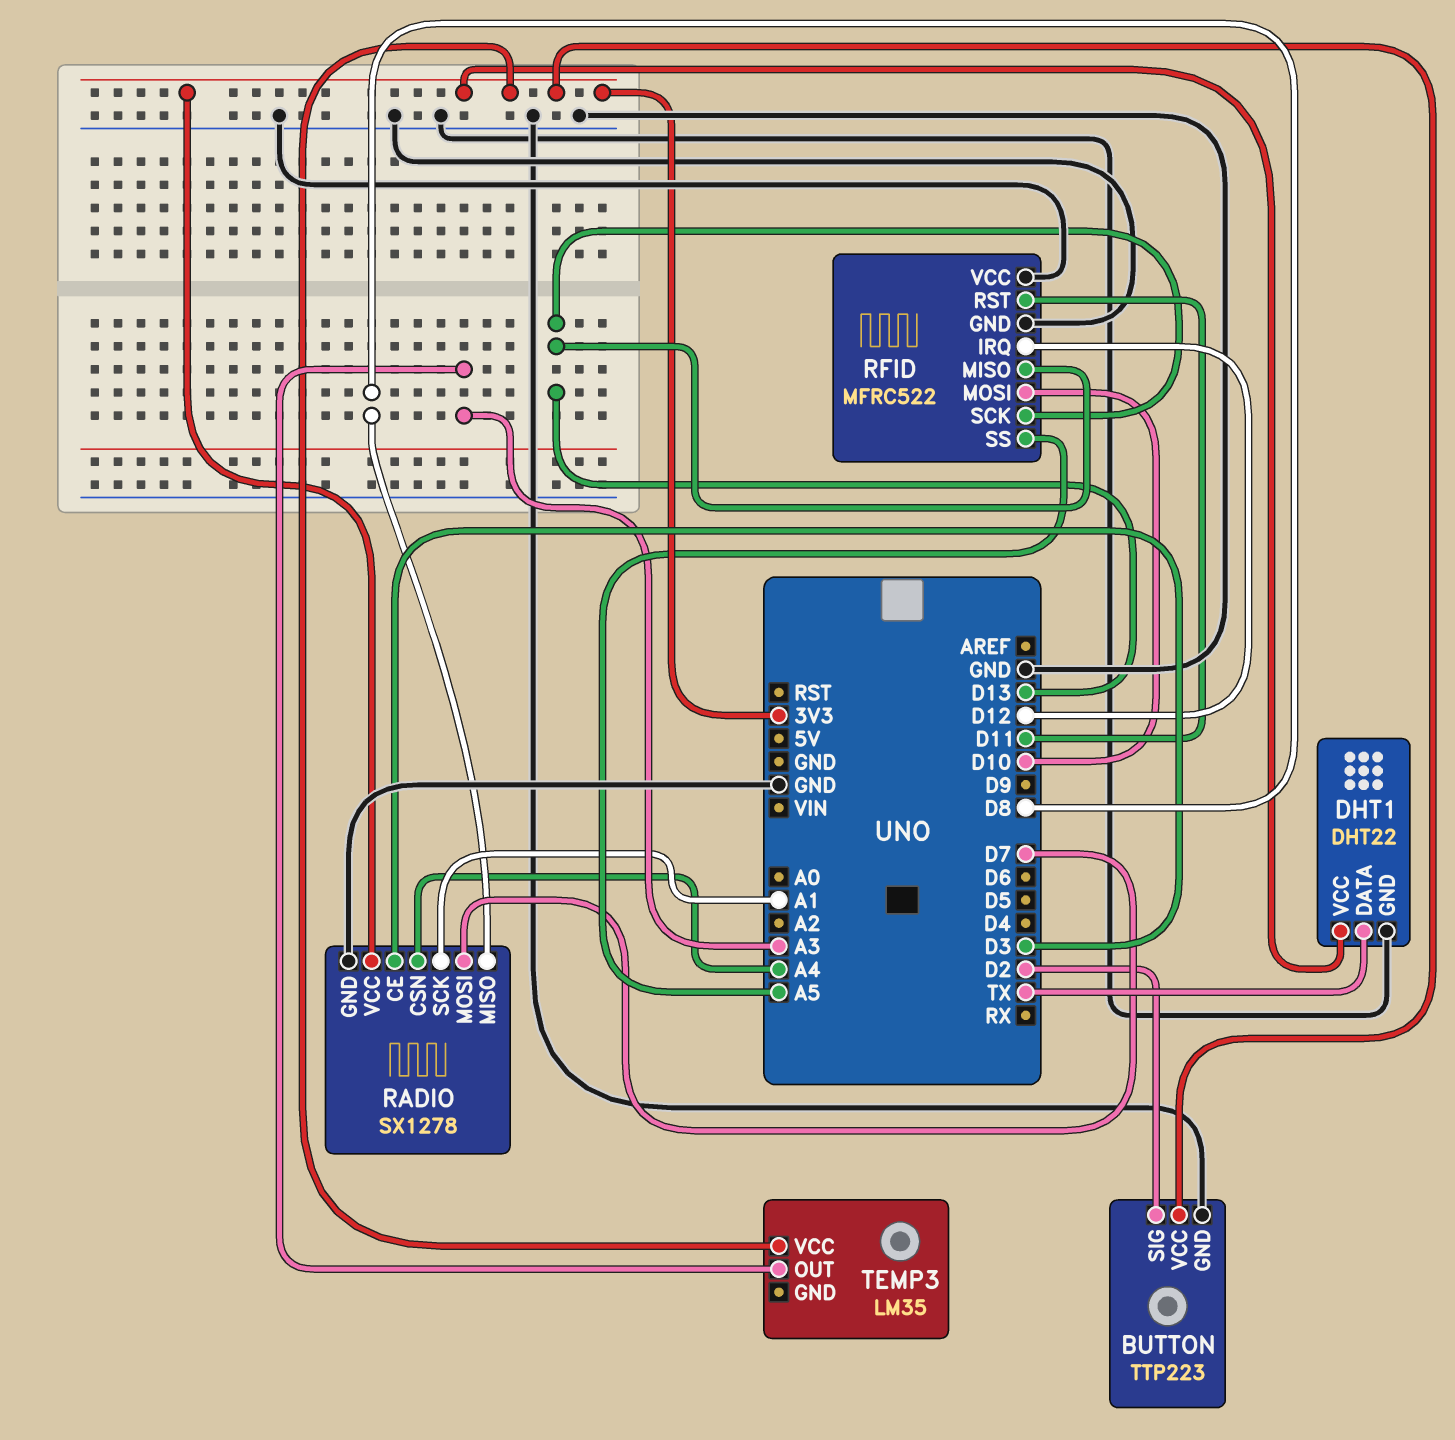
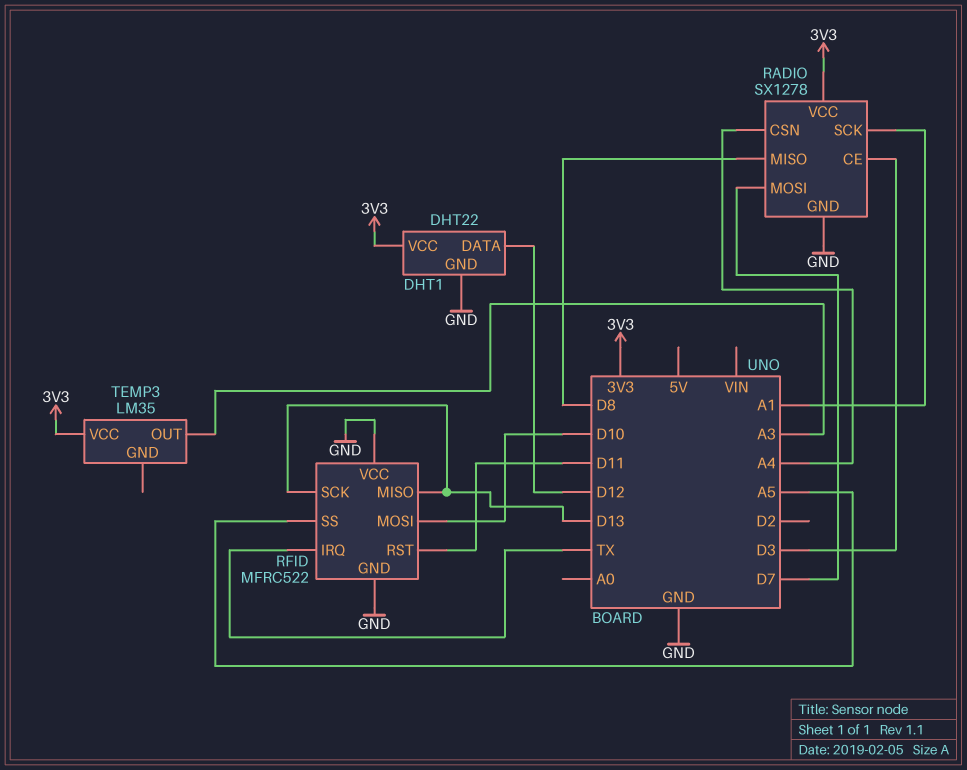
BUTTON: TTP223 -> none
BUTTON pin GND: GND -> none
BUTTON pin SIG: D2 -> none
BUTTON pin VCC: 3V3 -> none
DHT1 pin DATA: TX -> D12
RFID pin IRQ: D12 -> TX

